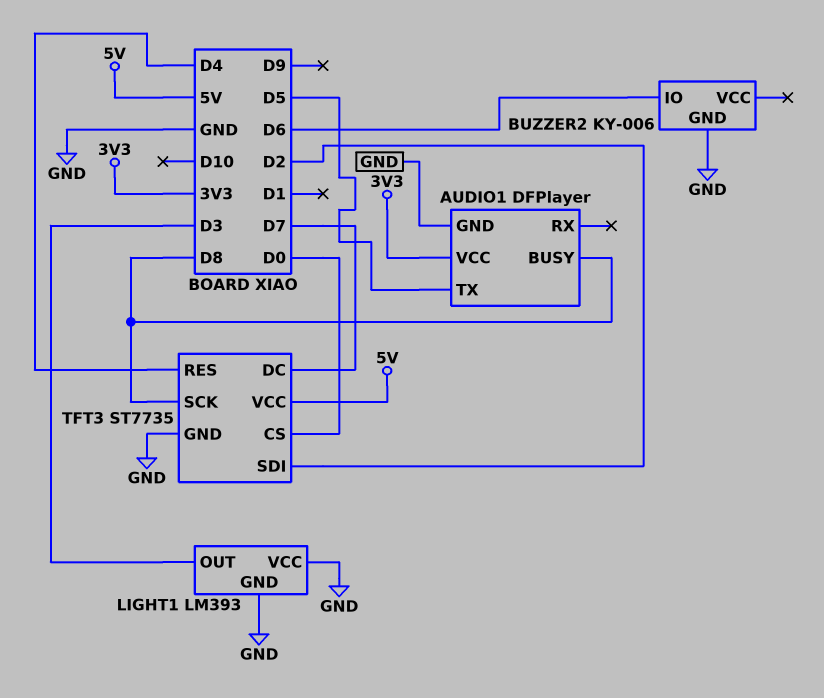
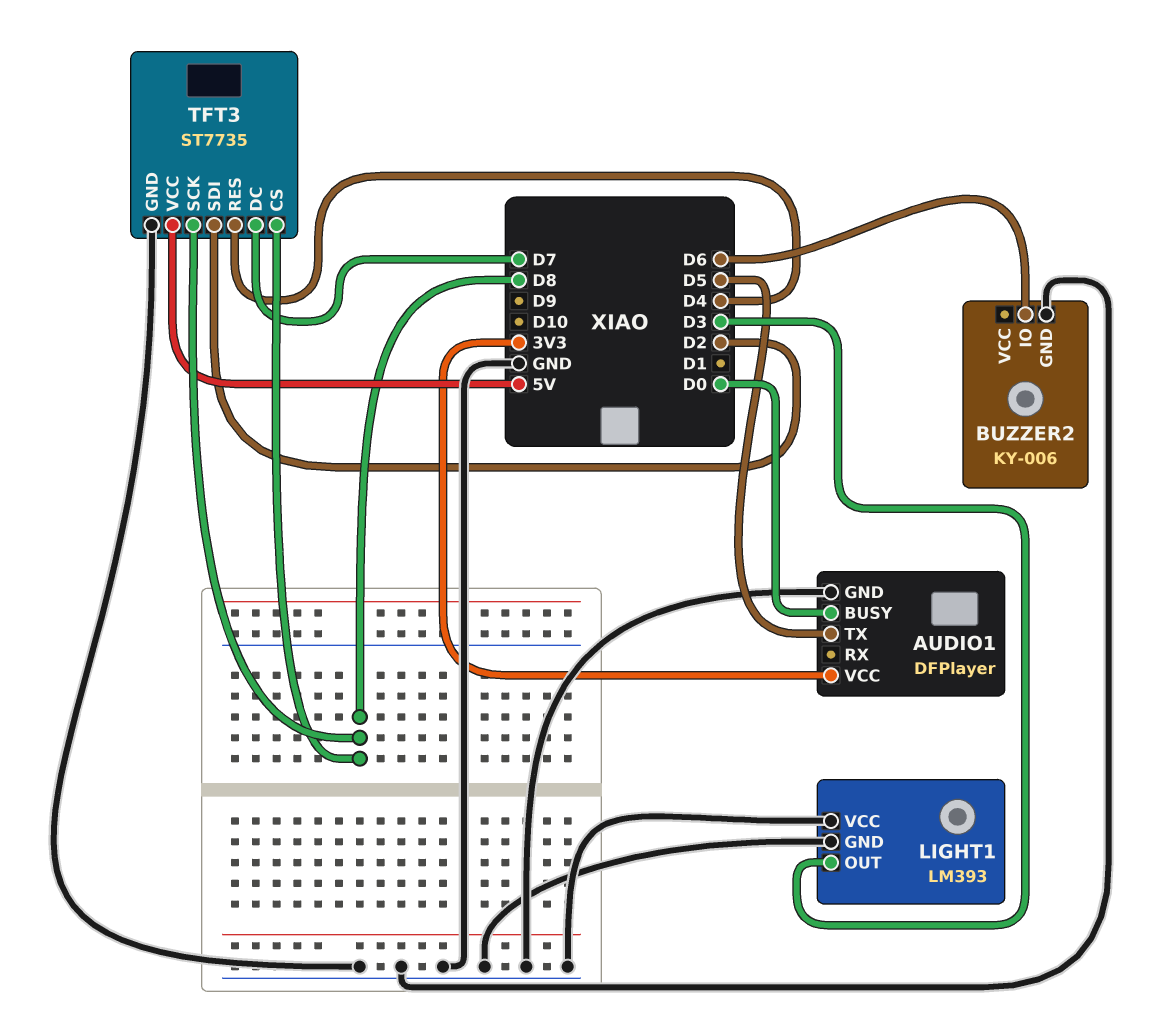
AUDIO1 pin BUSY: D8 -> D0
TFT3 pin CS: D0 -> D8

